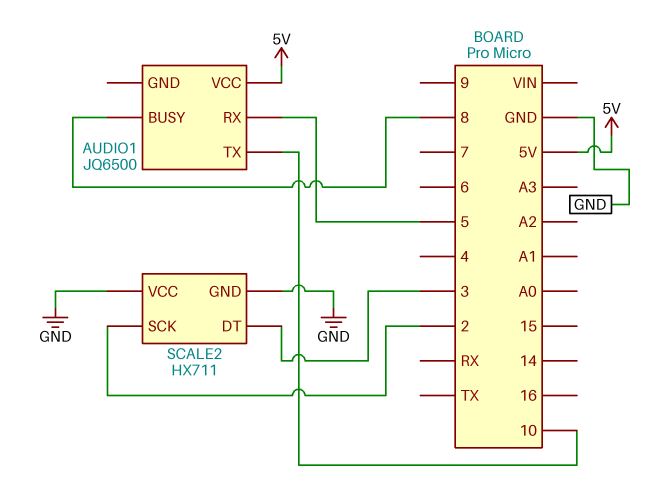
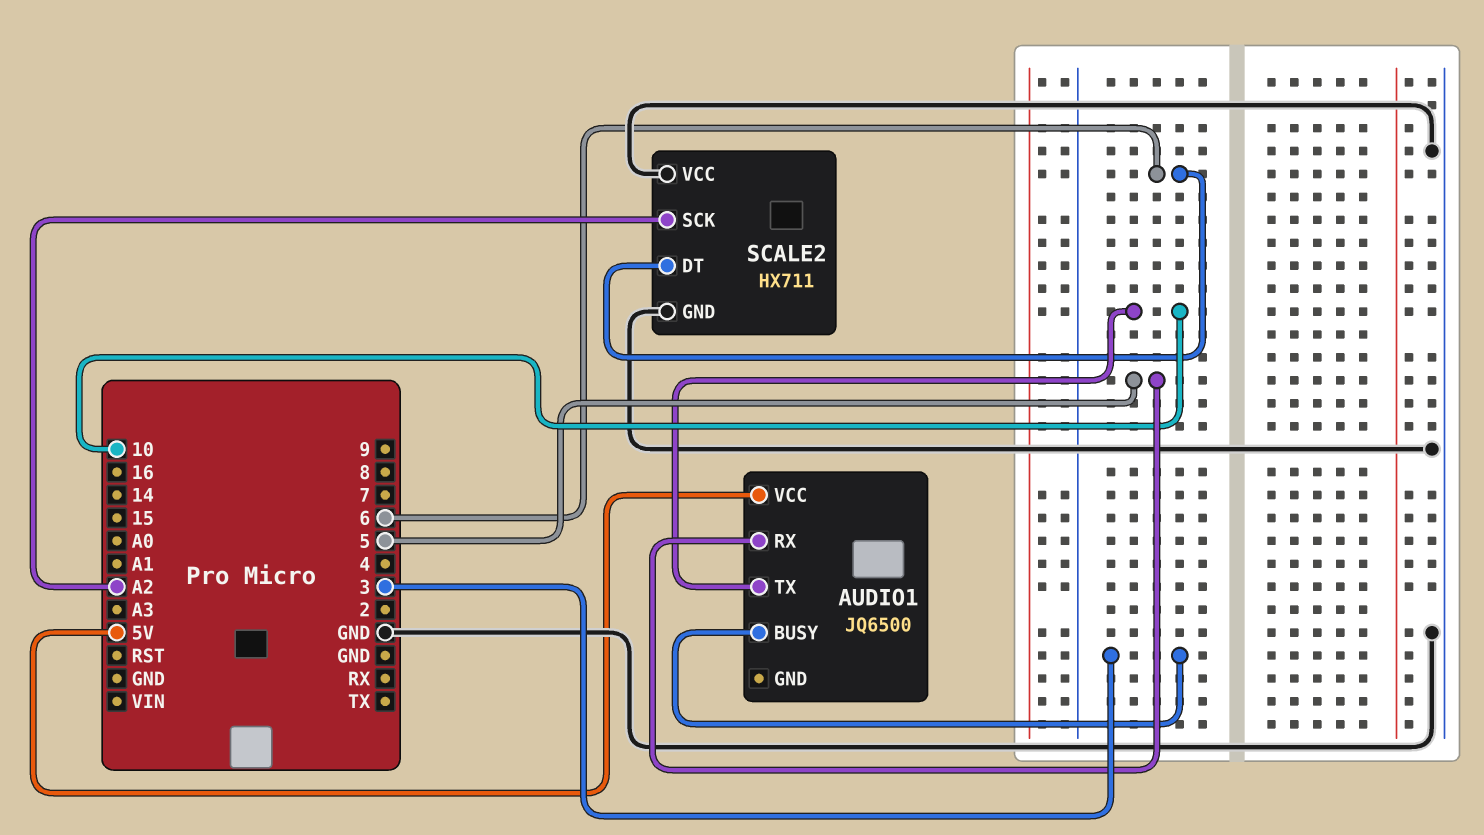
AUDIO1 pin BUSY: 8 -> 3
SCALE2 pin DT: 3 -> 6
SCALE2 pin SCK: 2 -> A2

